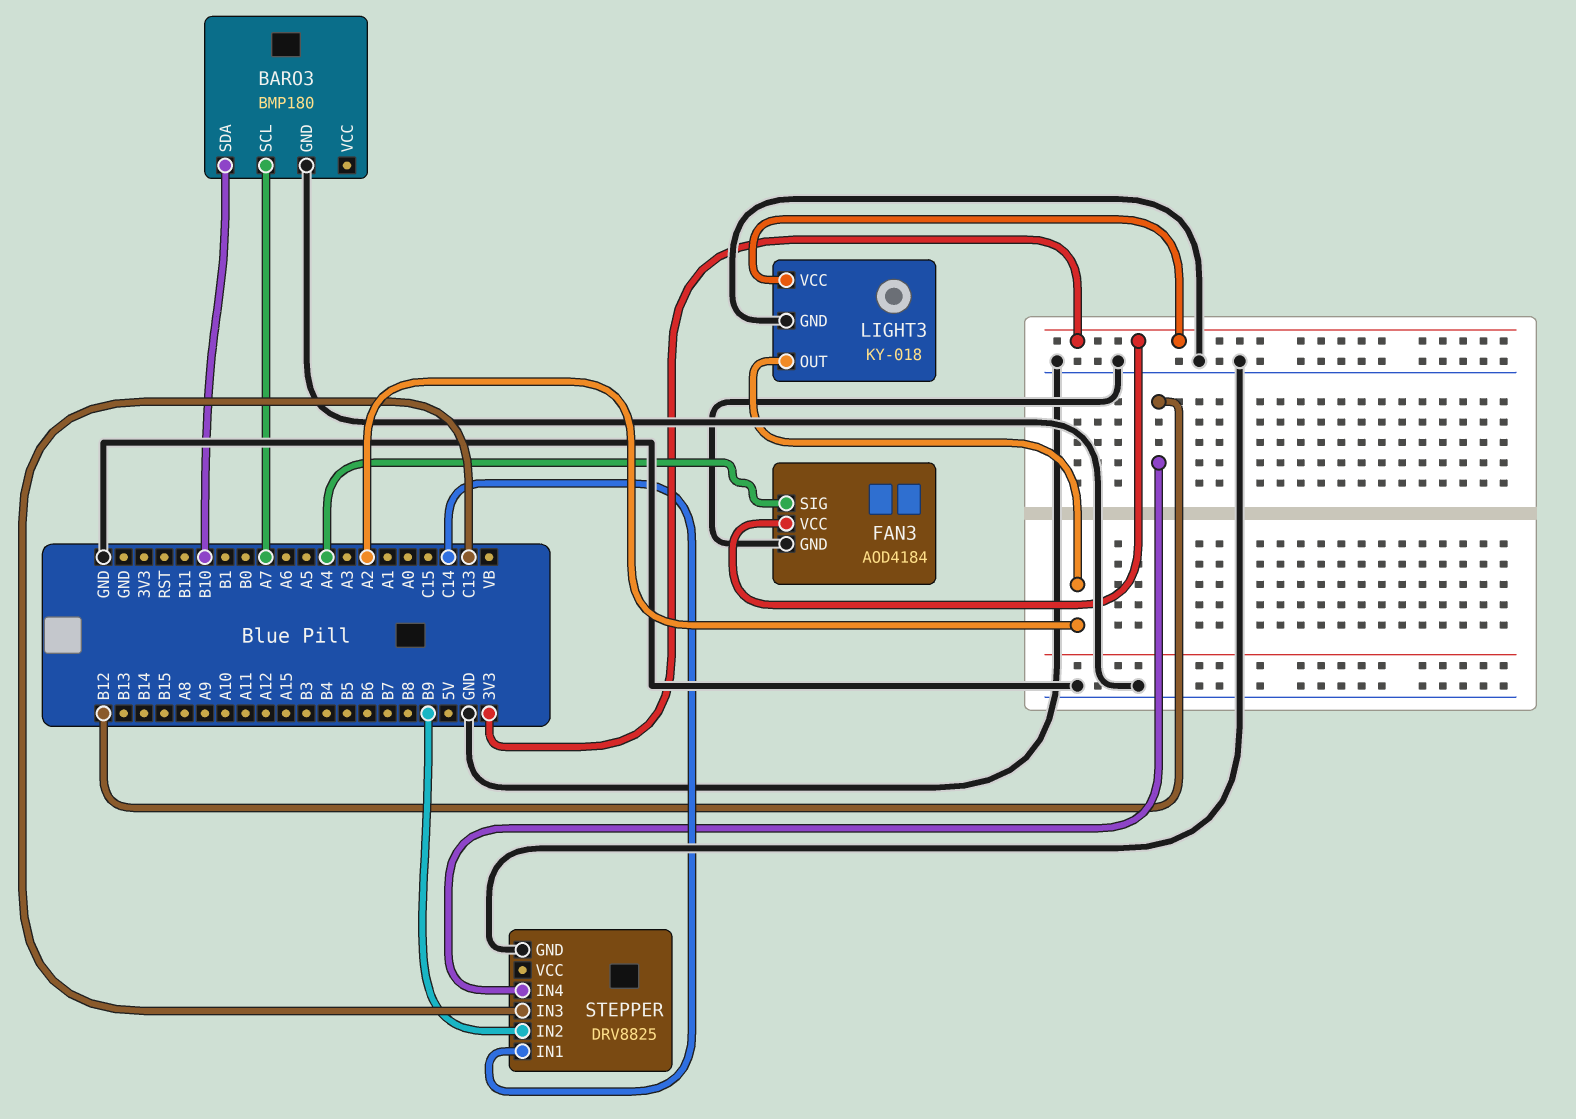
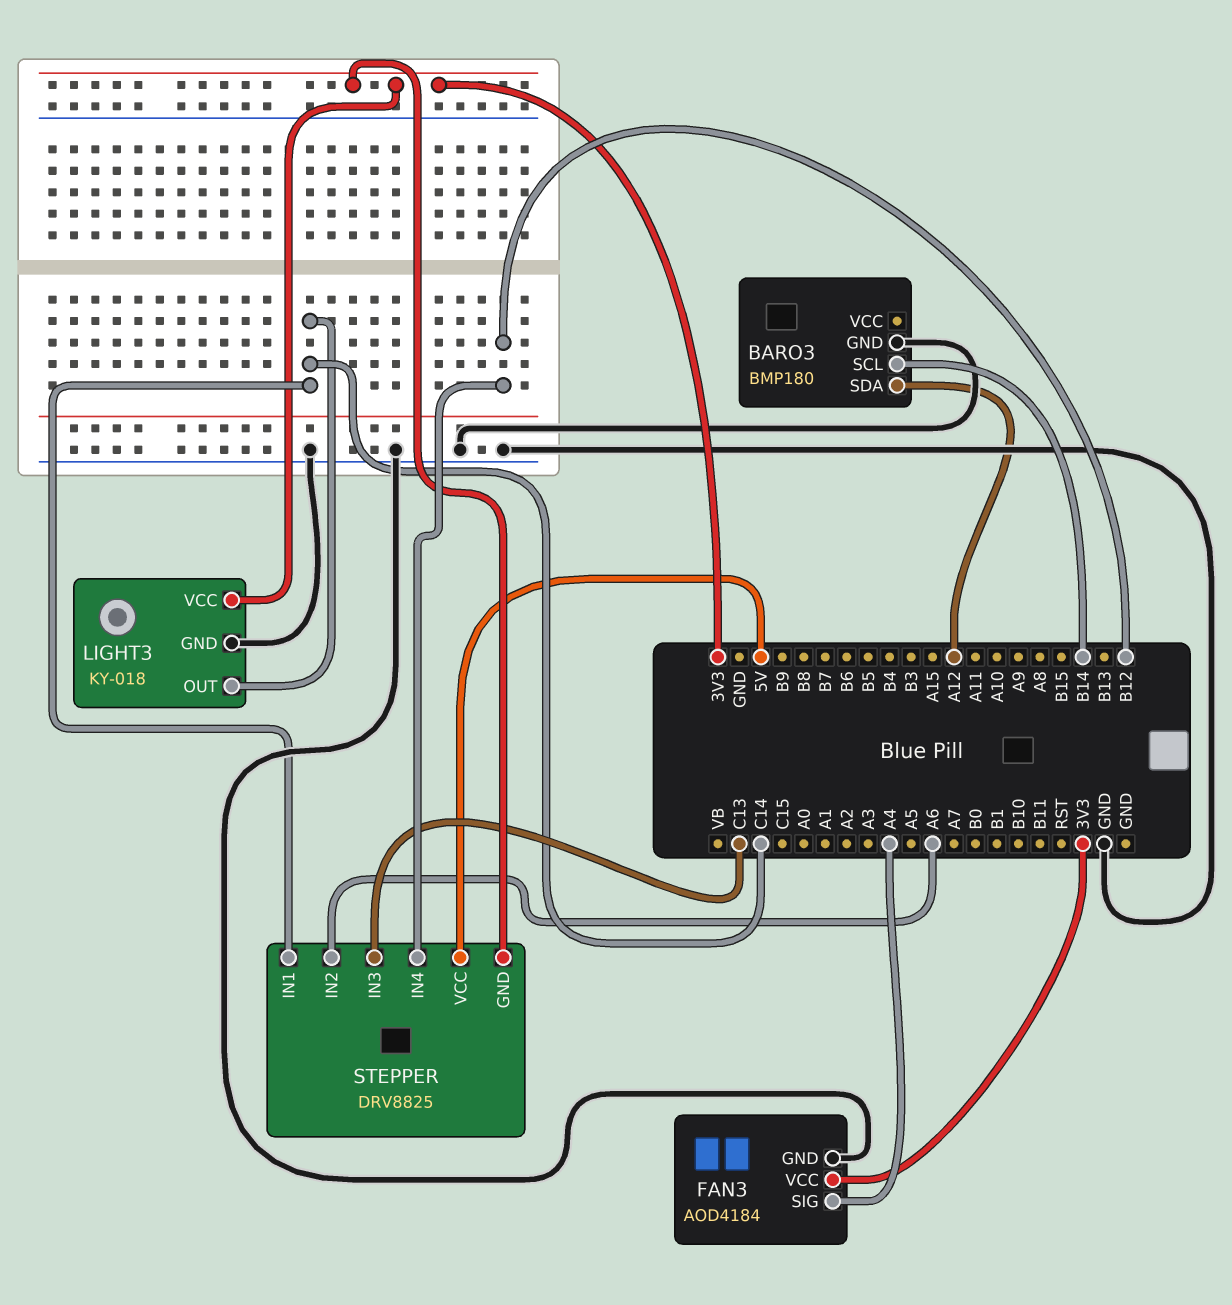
BARO3 pin SCL: A7 -> B14
BARO3 pin SDA: B10 -> A12
LIGHT3 pin OUT: A2 -> C14
STEPPER pin GND: GND -> 3V3
STEPPER pin IN2: B9 -> A6
STEPPER pin VCC: none -> 5V

